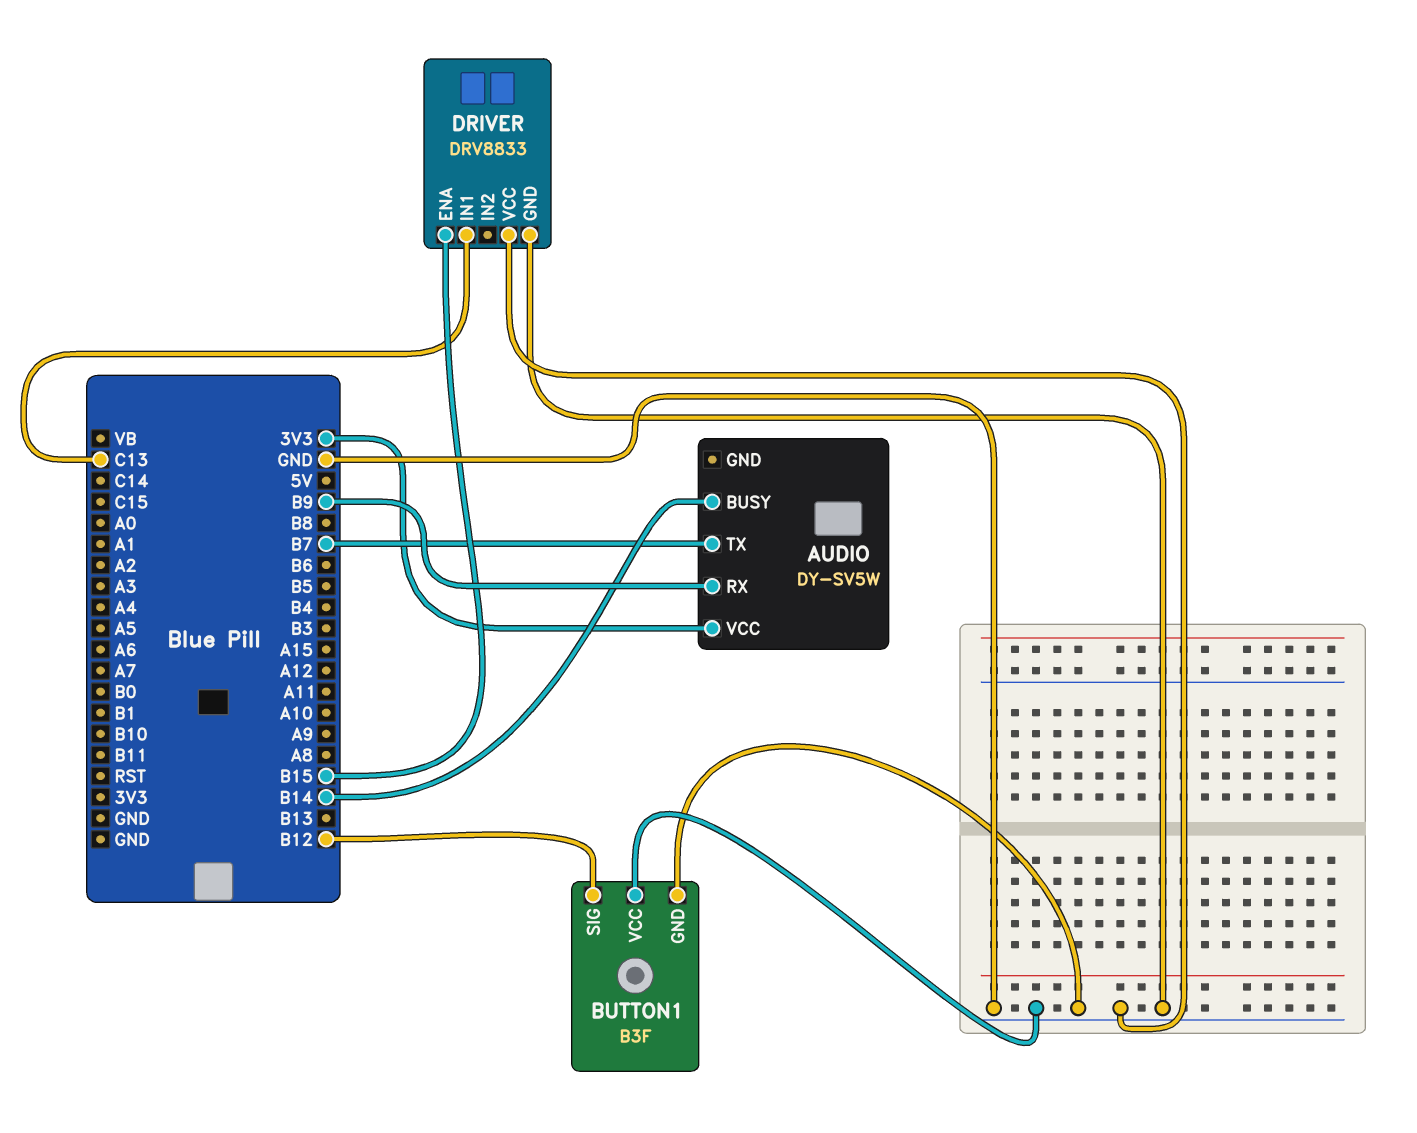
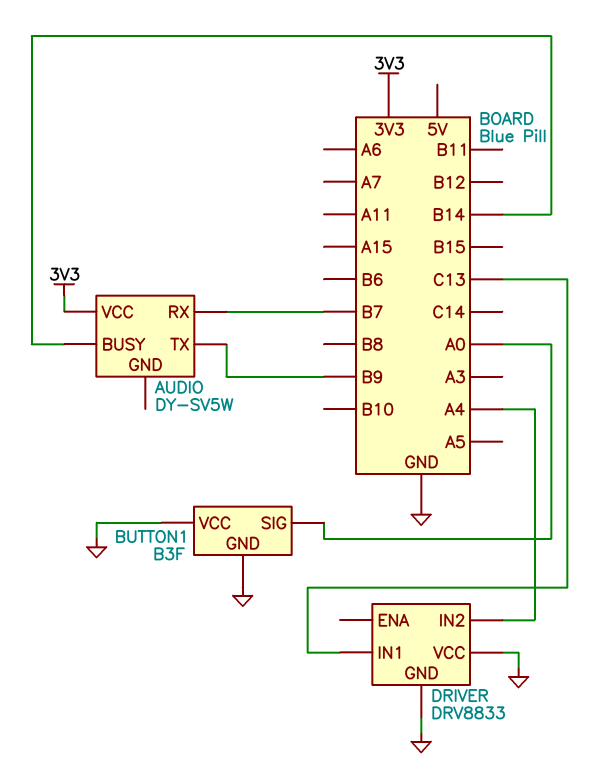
AUDIO pin RX: B9 -> B7
AUDIO pin TX: B7 -> B9
BUTTON1 pin SIG: B12 -> A0
DRIVER pin ENA: B15 -> none
DRIVER pin IN2: none -> A4

